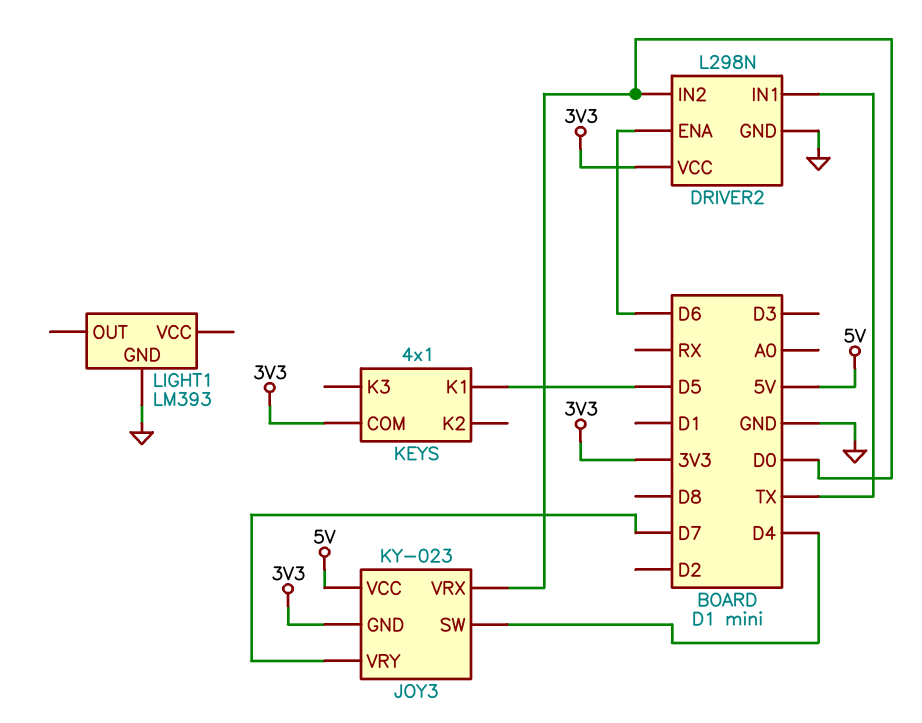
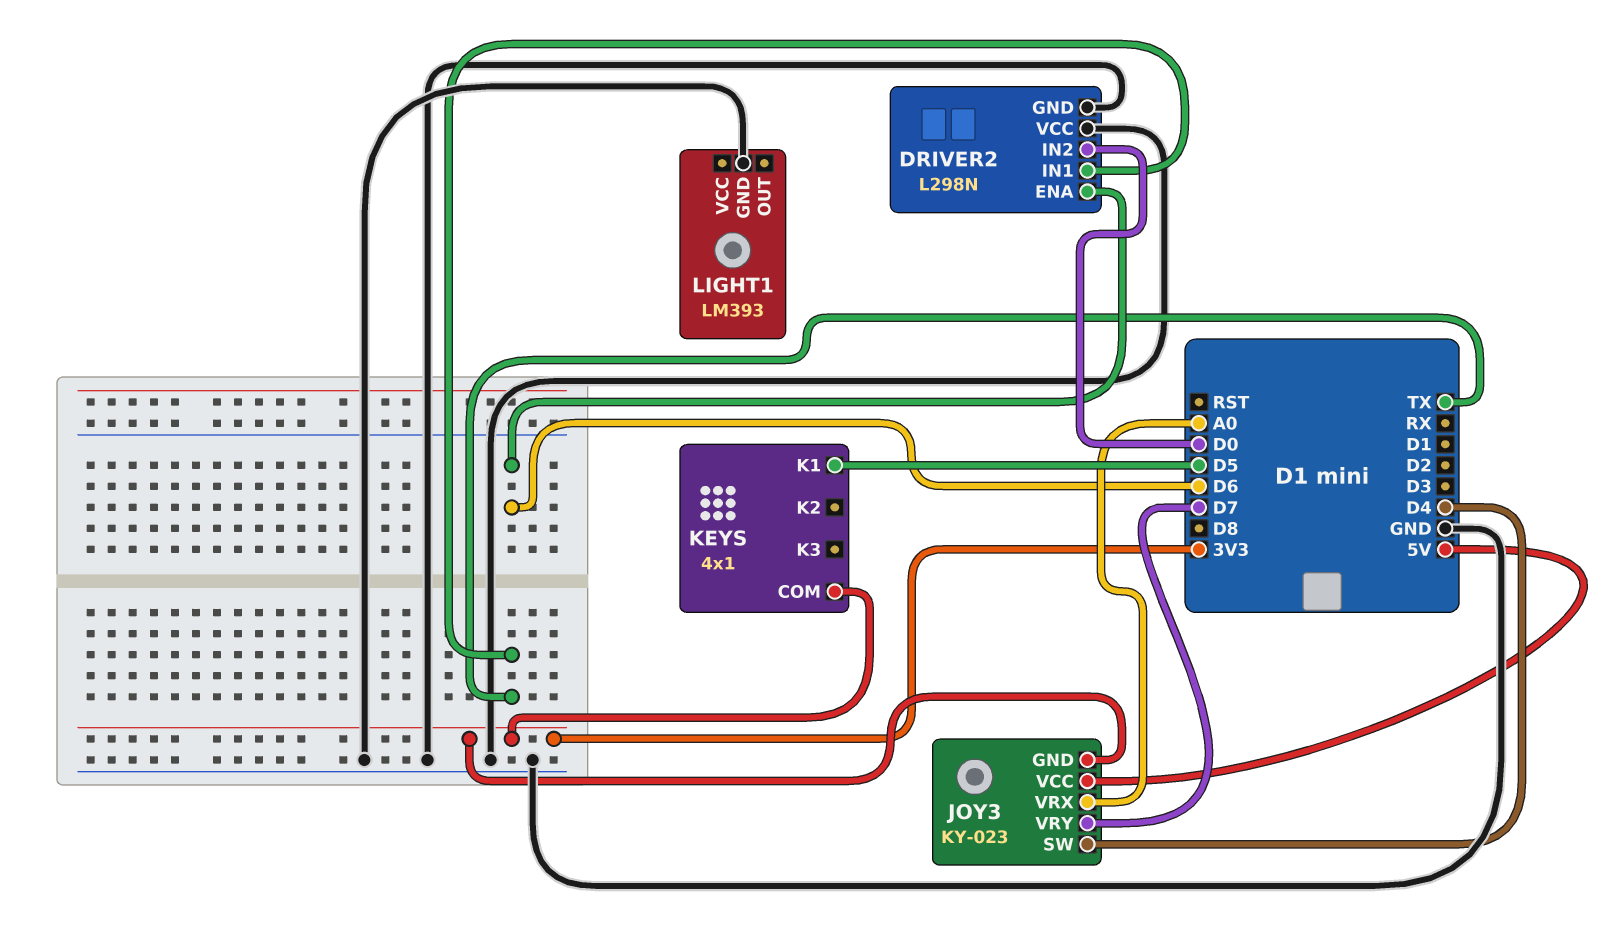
DRIVER2 pin VCC: 3V3 -> GND
JOY3 pin VRX: D0 -> A0

